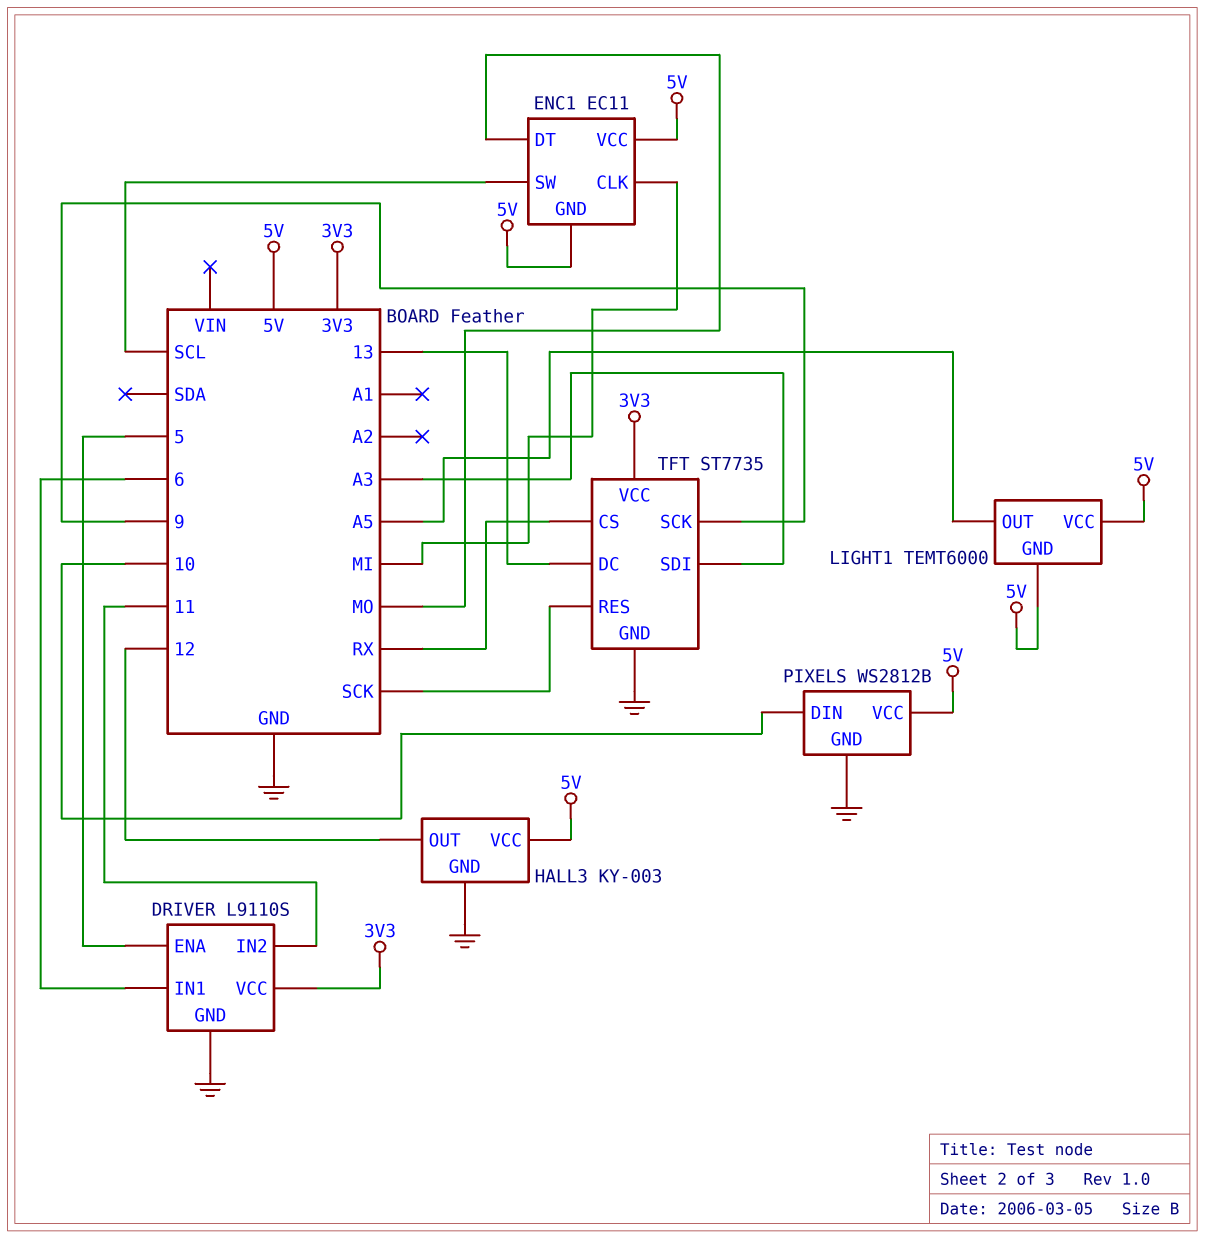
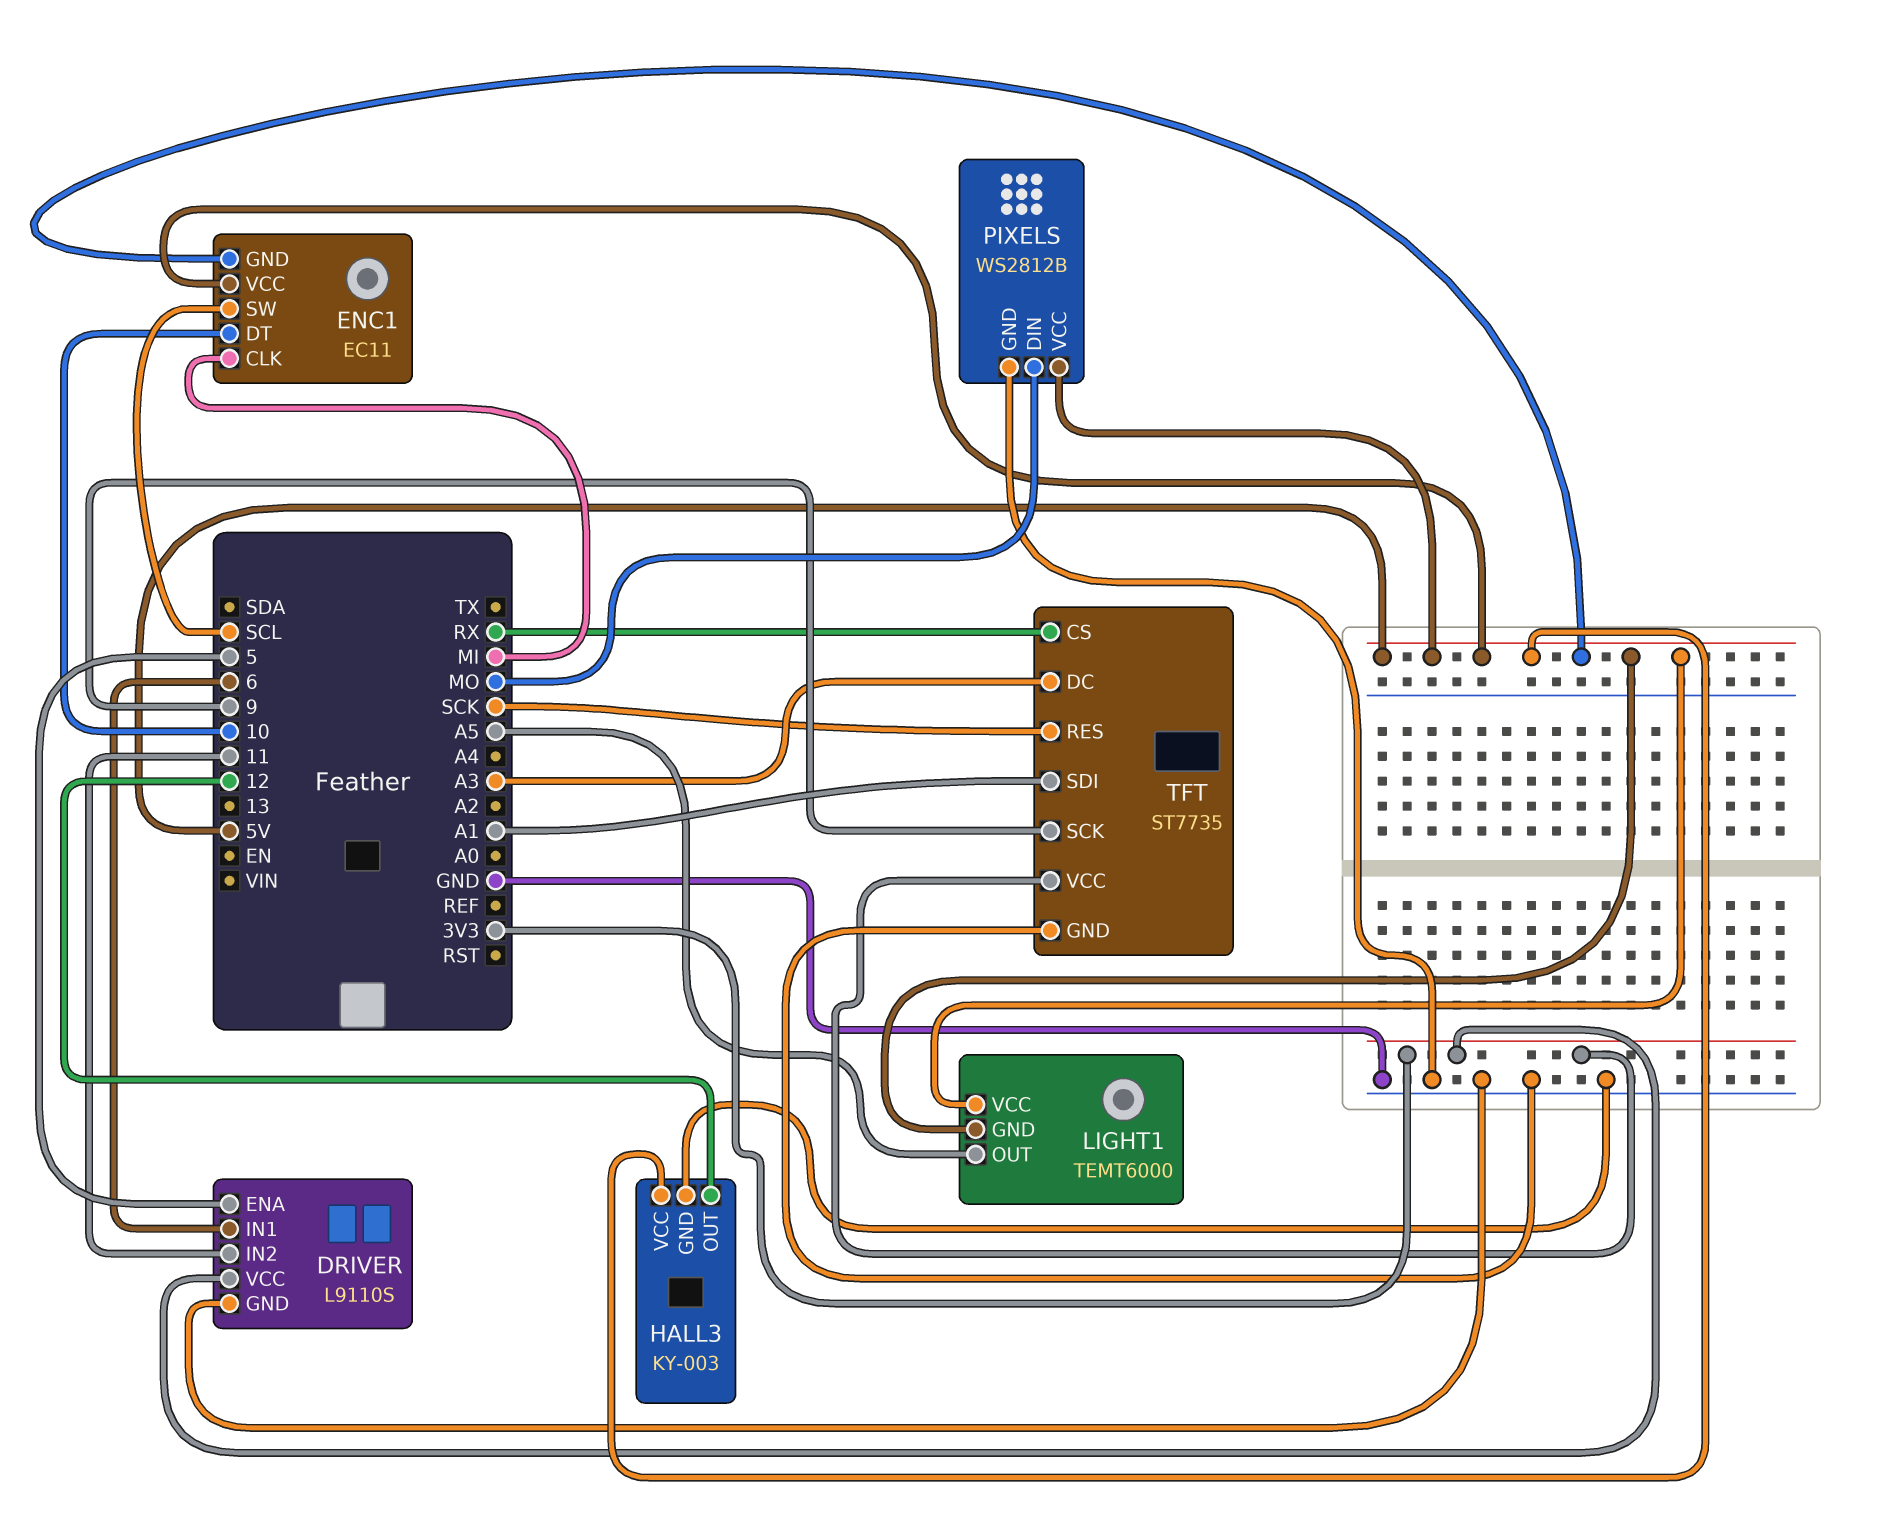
ENC1 pin DT: MO -> 10
PIXELS pin DIN: 10 -> MO
TFT pin DC: 13 -> A3
TFT pin SDI: A3 -> A1

